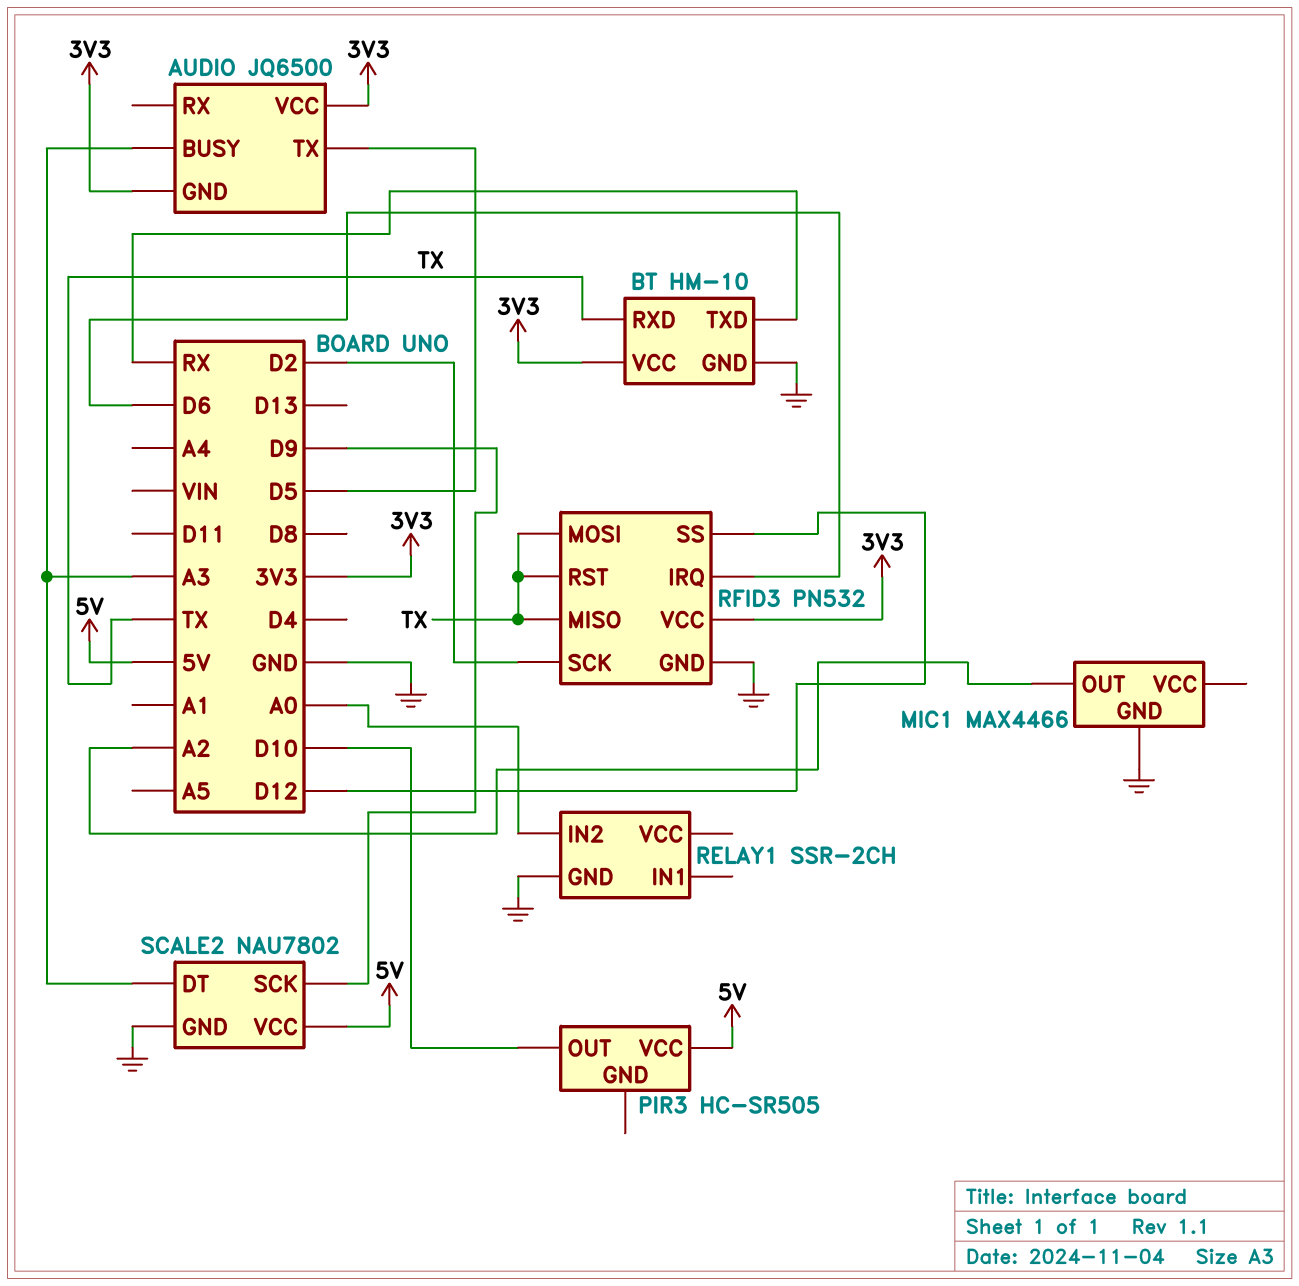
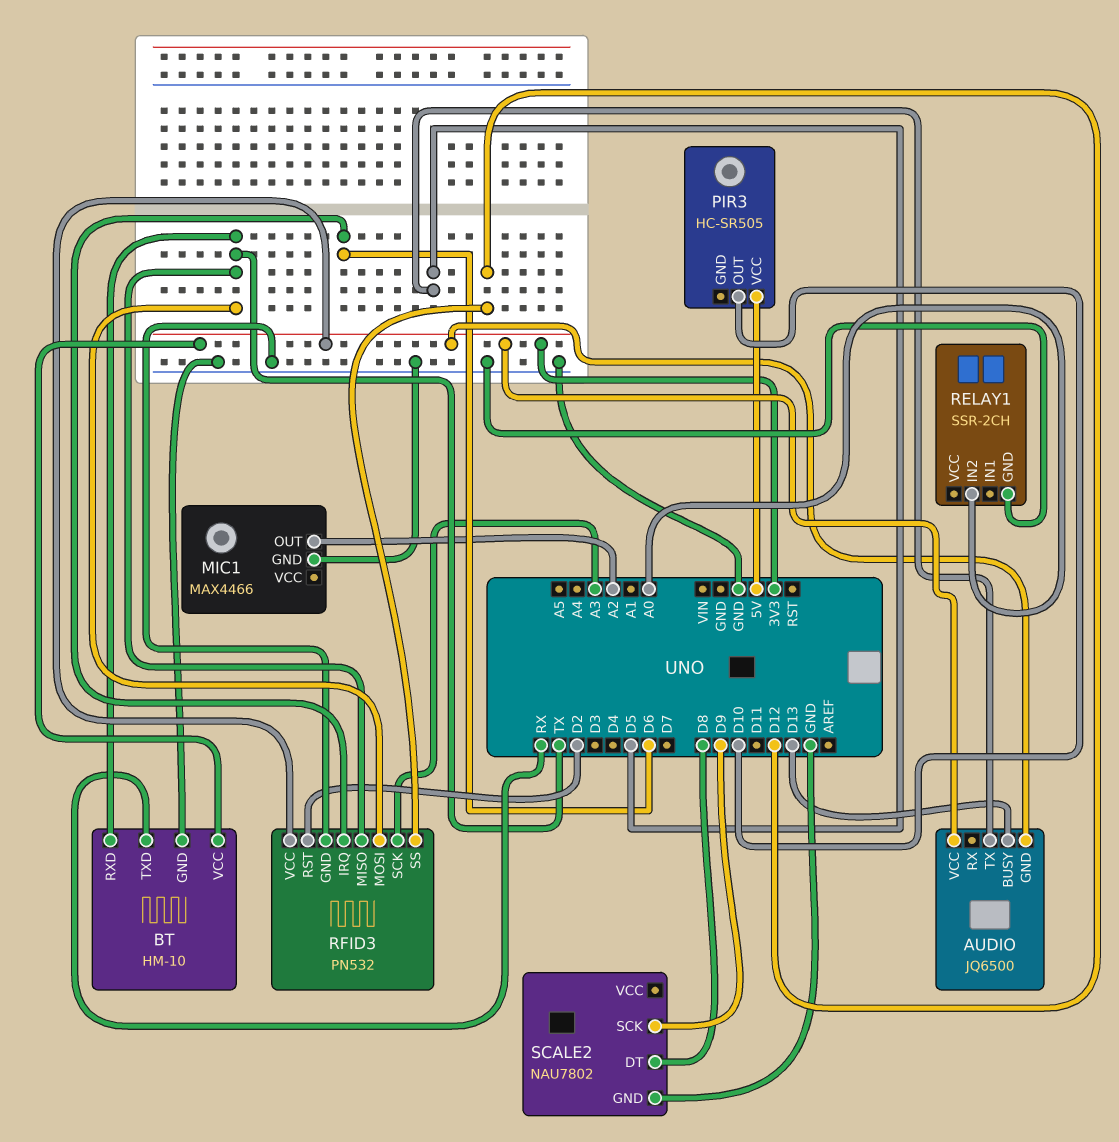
AUDIO pin BUSY: A3 -> D13
RFID3 pin RST: TX -> D2
RFID3 pin SCK: D2 -> A3
SCALE2 pin DT: A3 -> D8
SCALE2 pin VCC: 5V -> none

